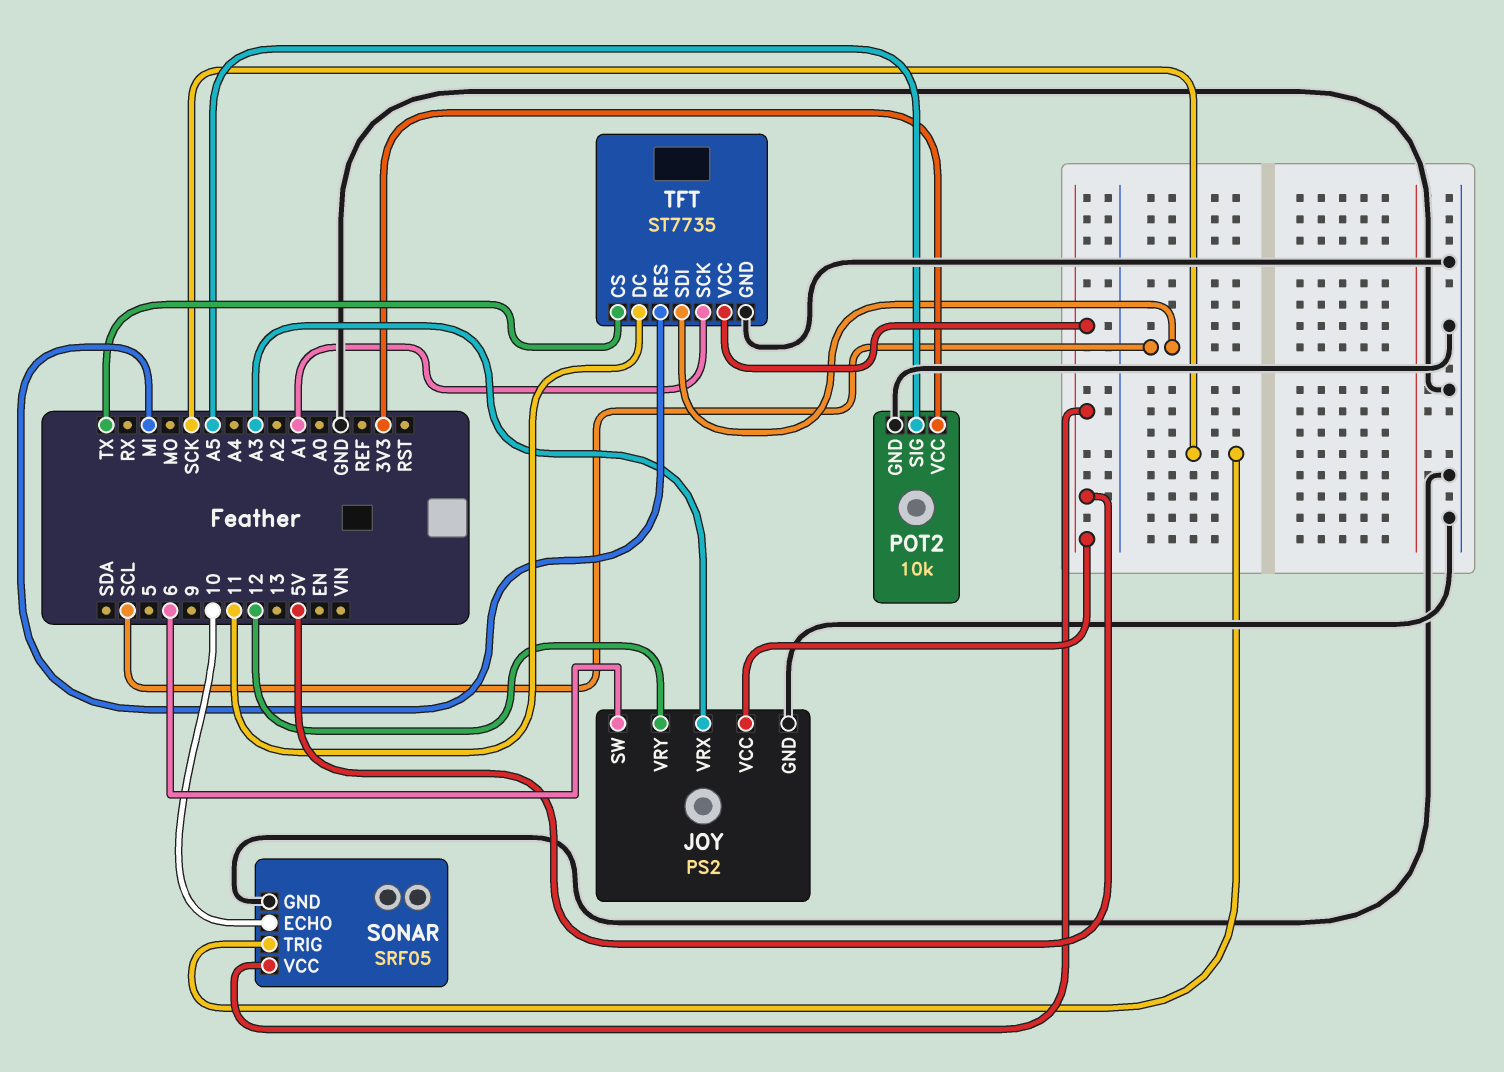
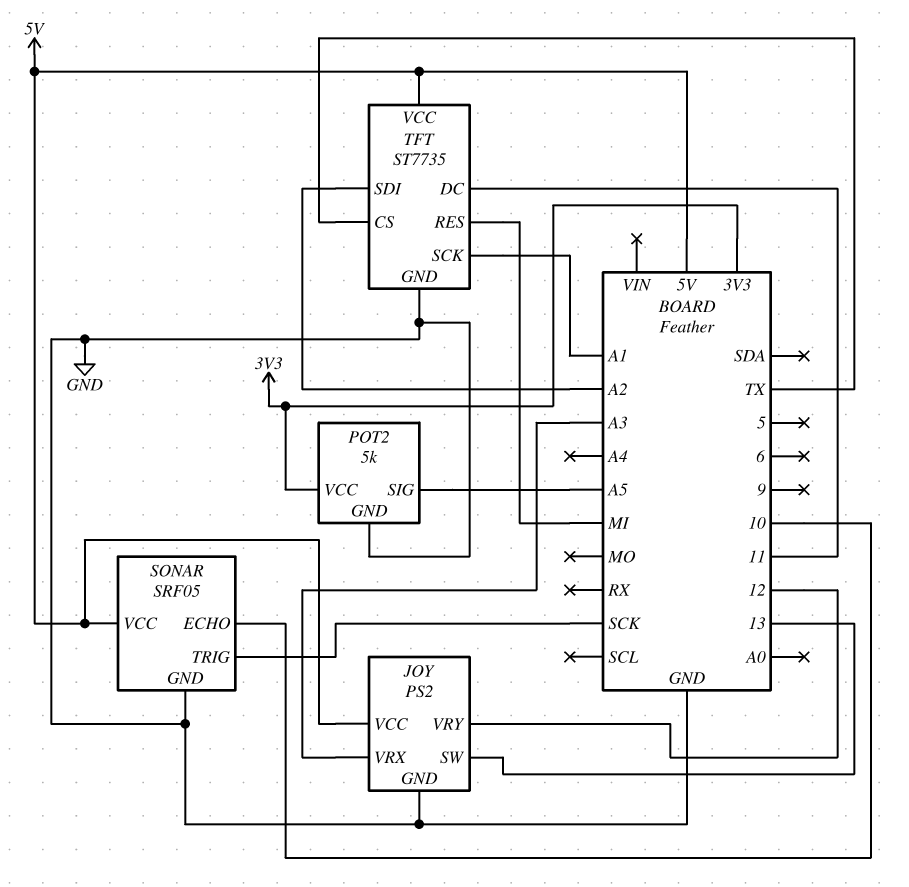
JOY pin SW: 6 -> 13
POT2: 10k -> 5k
TFT pin SDI: SCL -> A2

